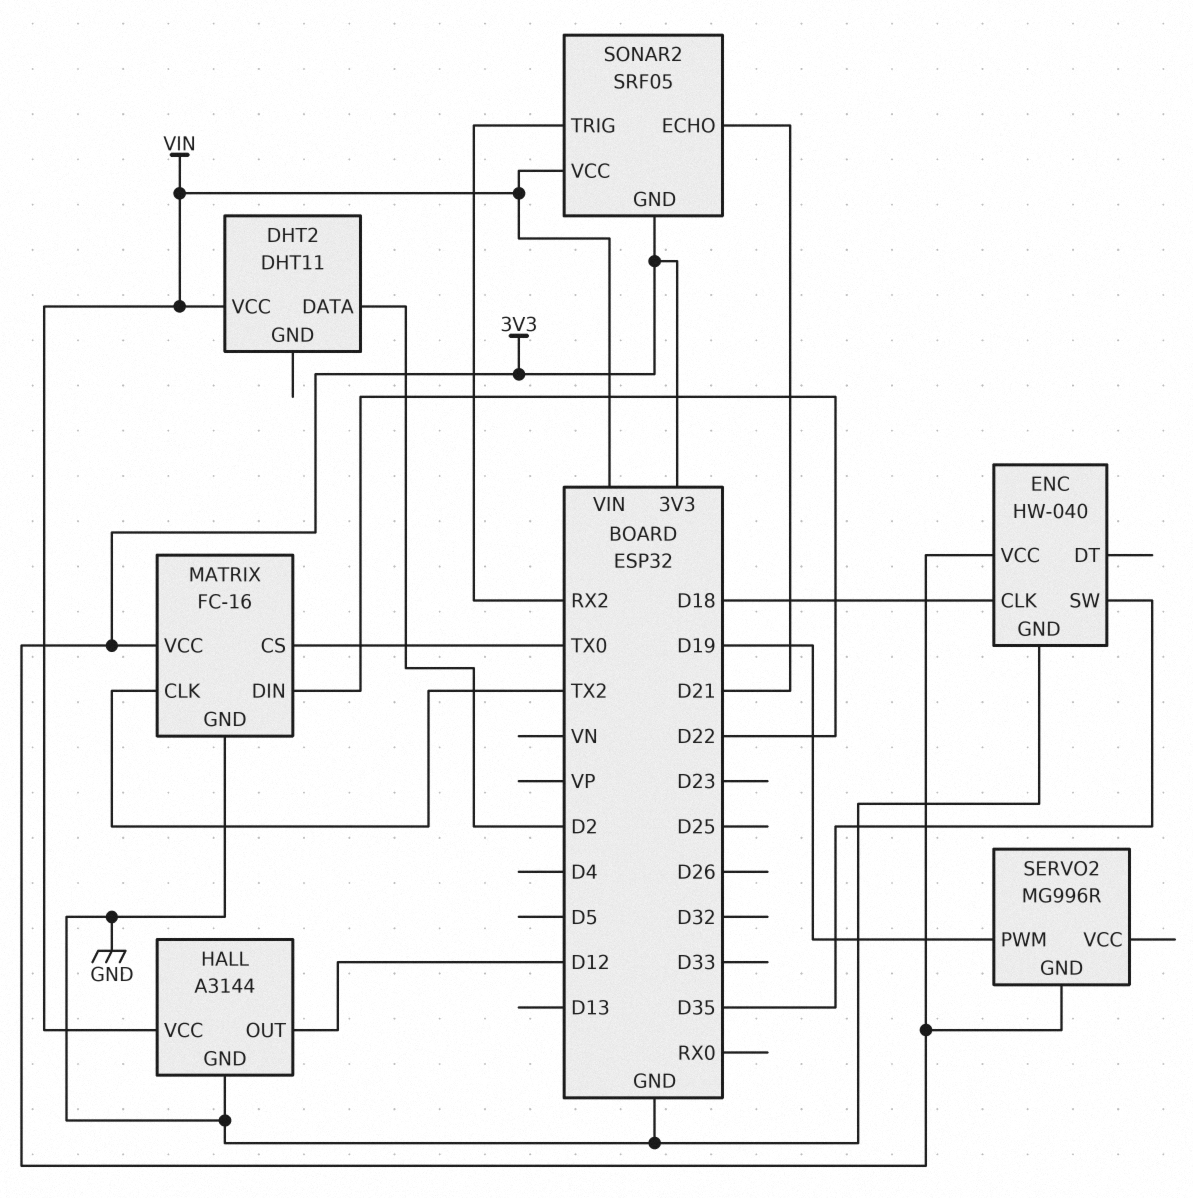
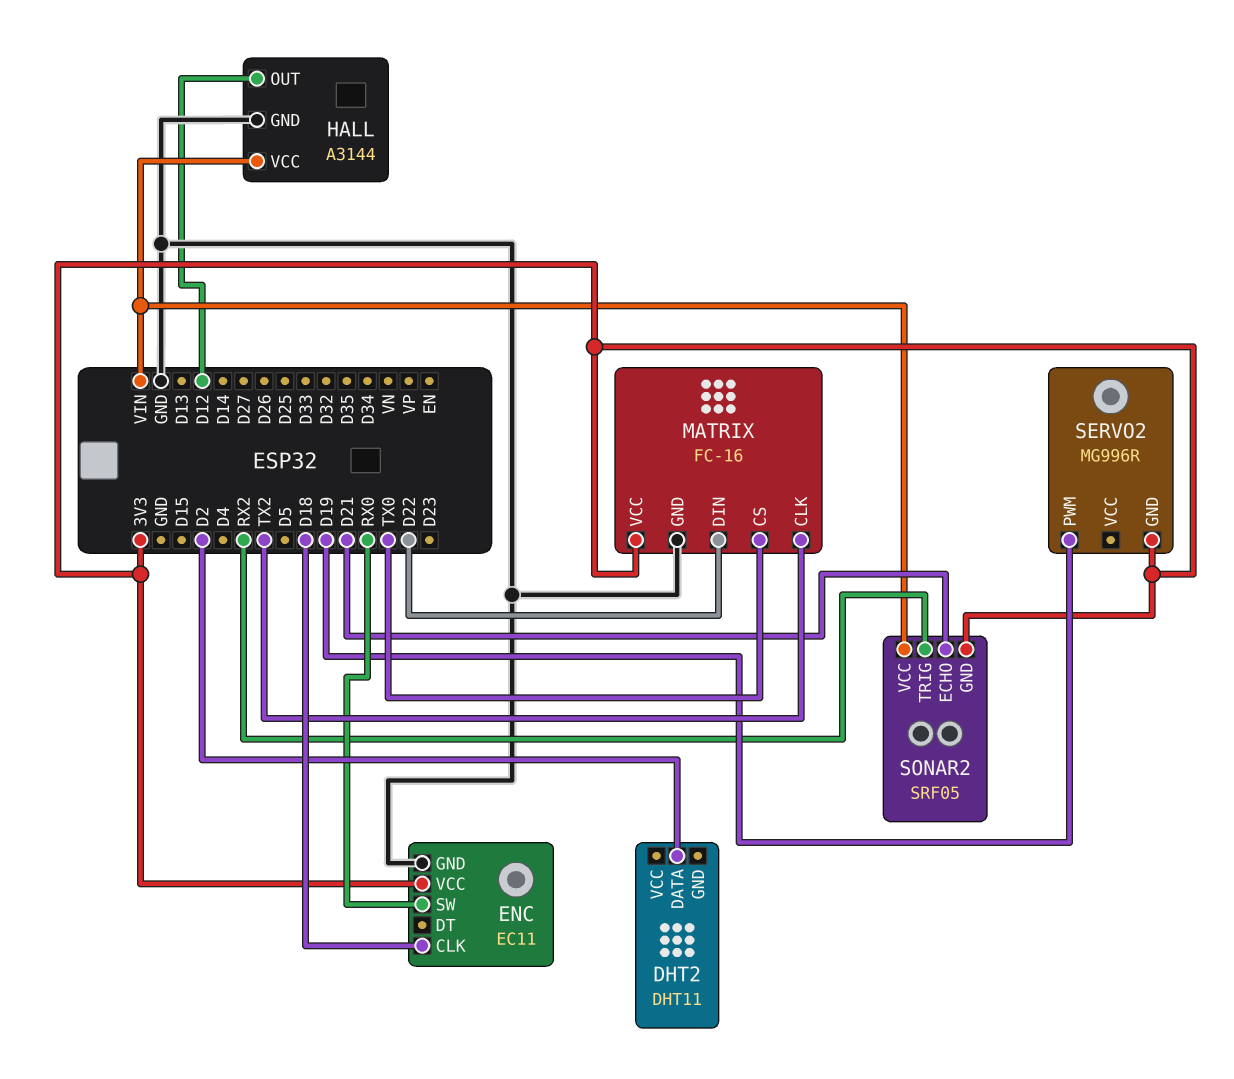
DHT2 pin VCC: VIN -> none
ENC: HW-040 -> EC11
ENC pin SW: D35 -> RX0

